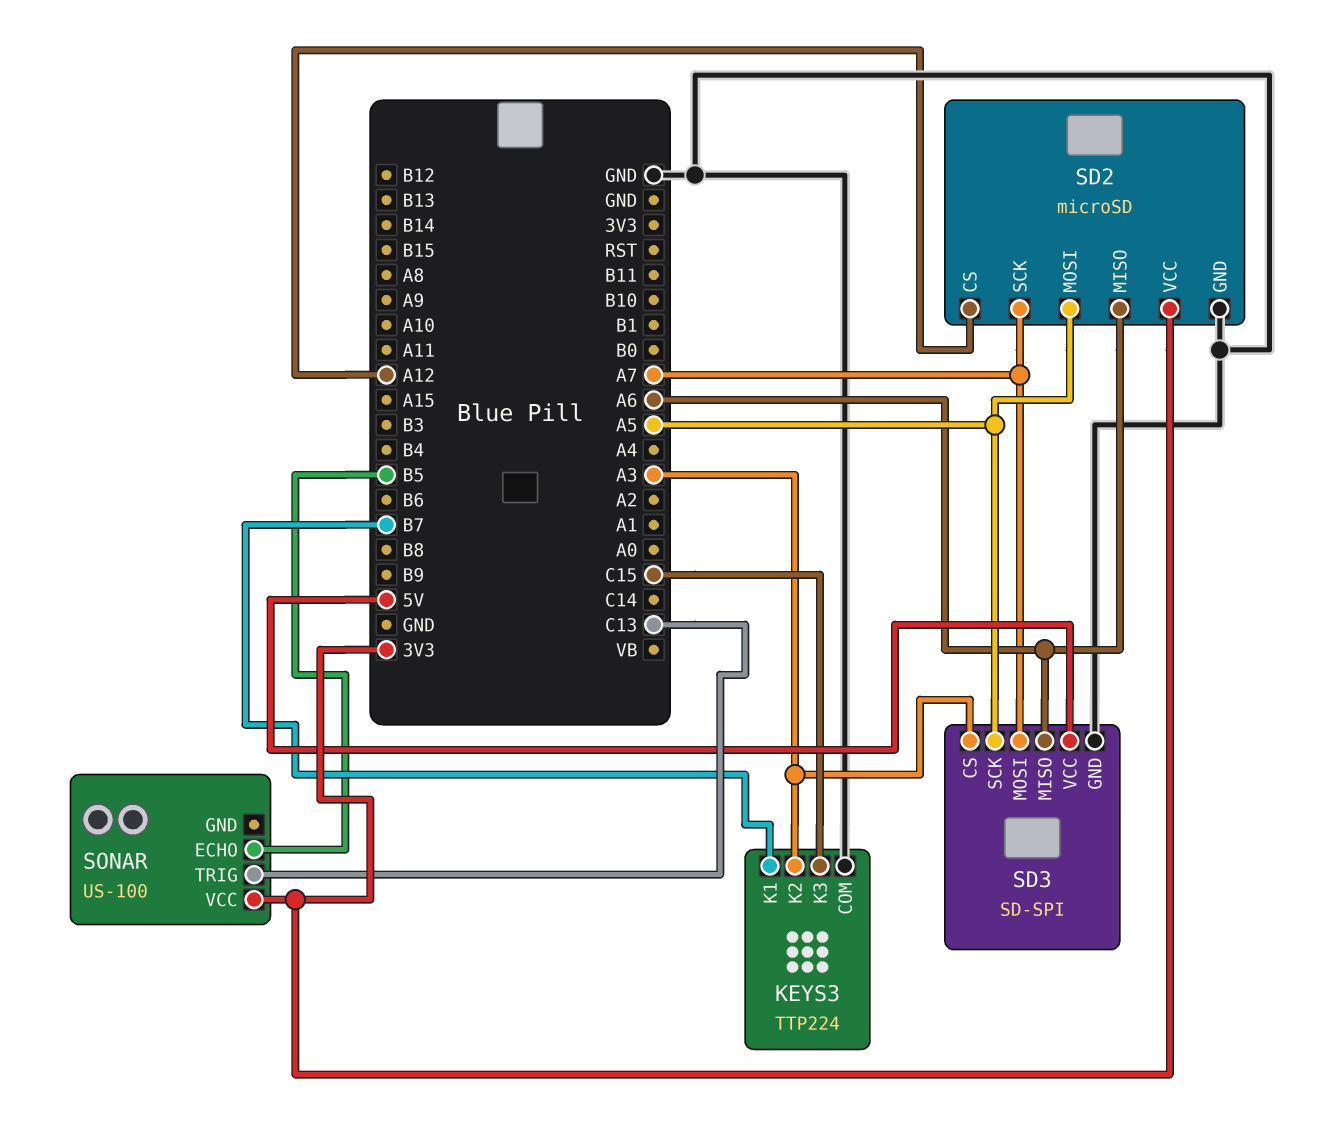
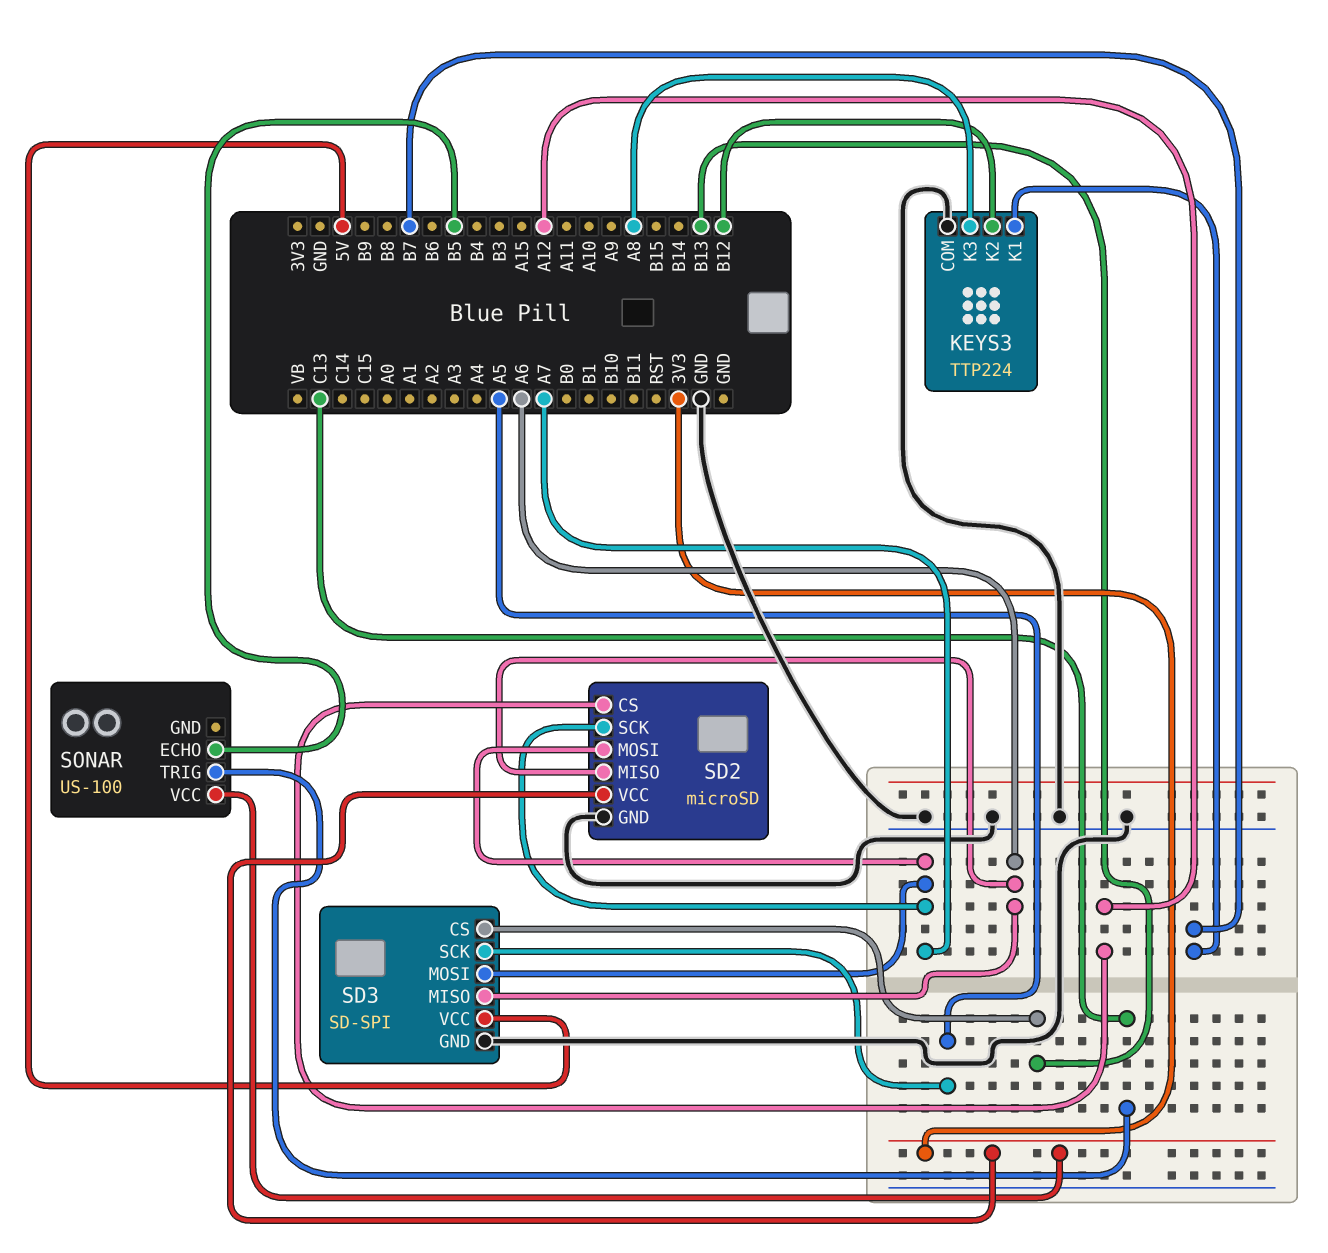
KEYS3 pin K2: A3 -> B12
KEYS3 pin K3: C15 -> A8
SD2 pin MOSI: A5 -> A7
SD3 pin CS: A3 -> B13

